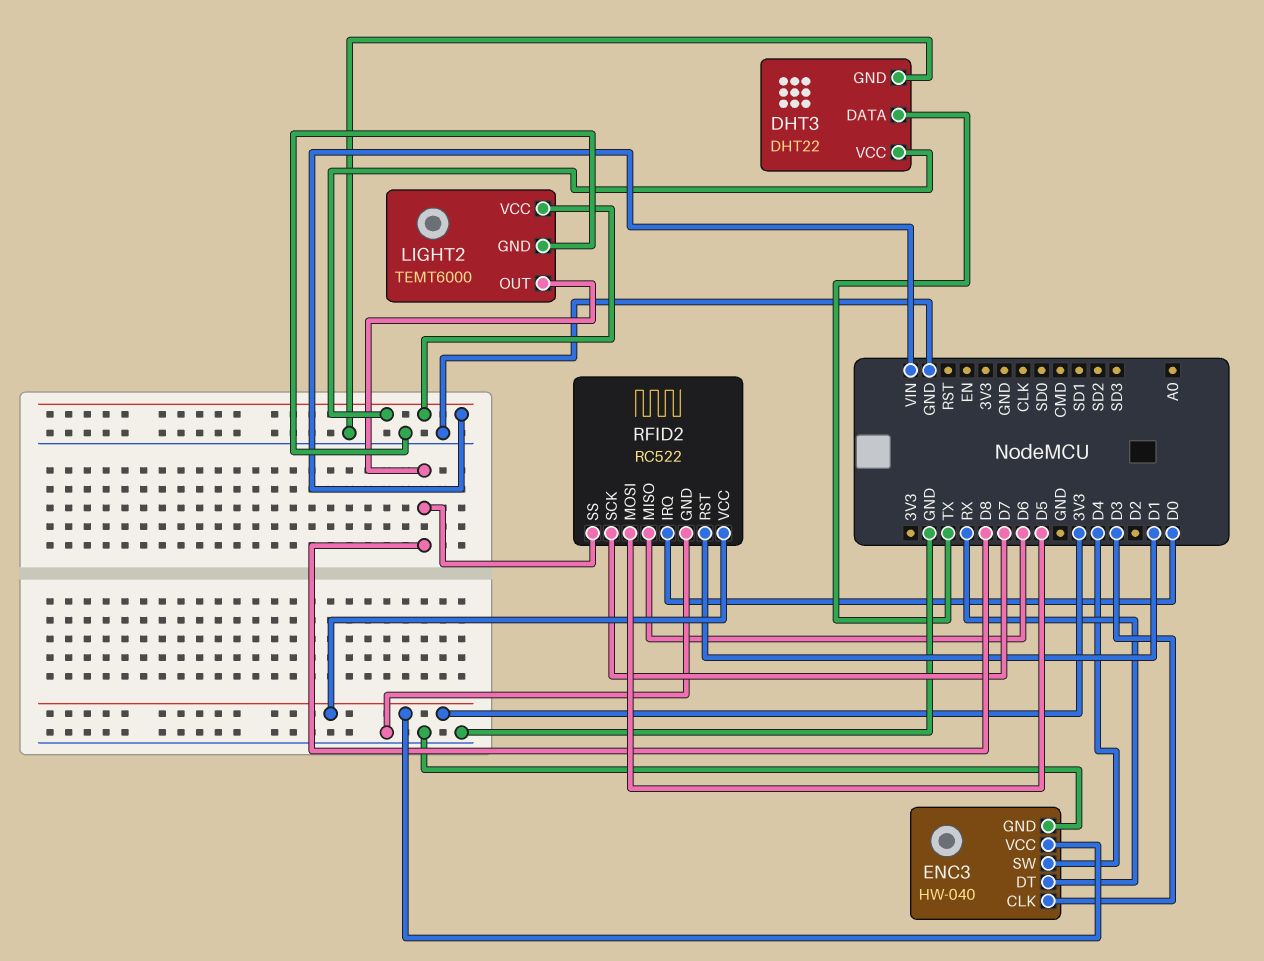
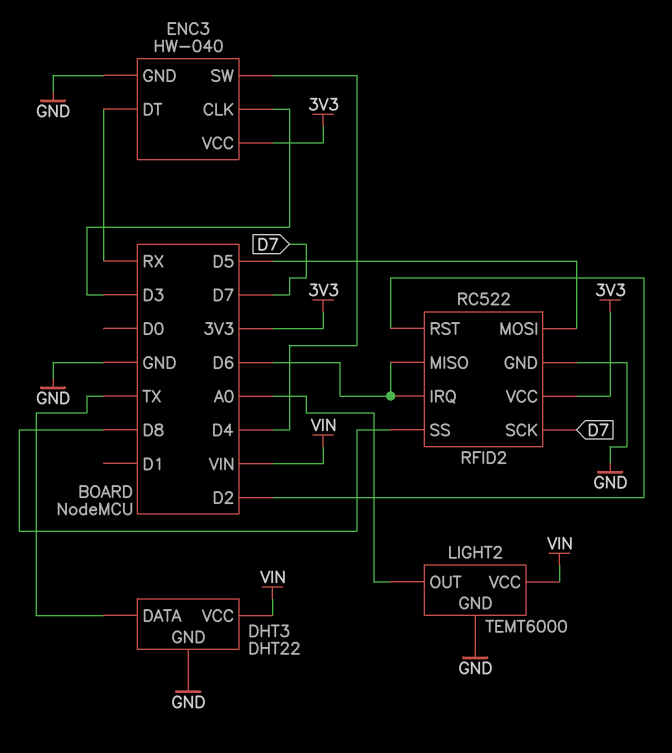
LIGHT2 pin OUT: D8 -> A0
RFID2 pin IRQ: D0 -> D6
RFID2 pin RST: D1 -> D2

